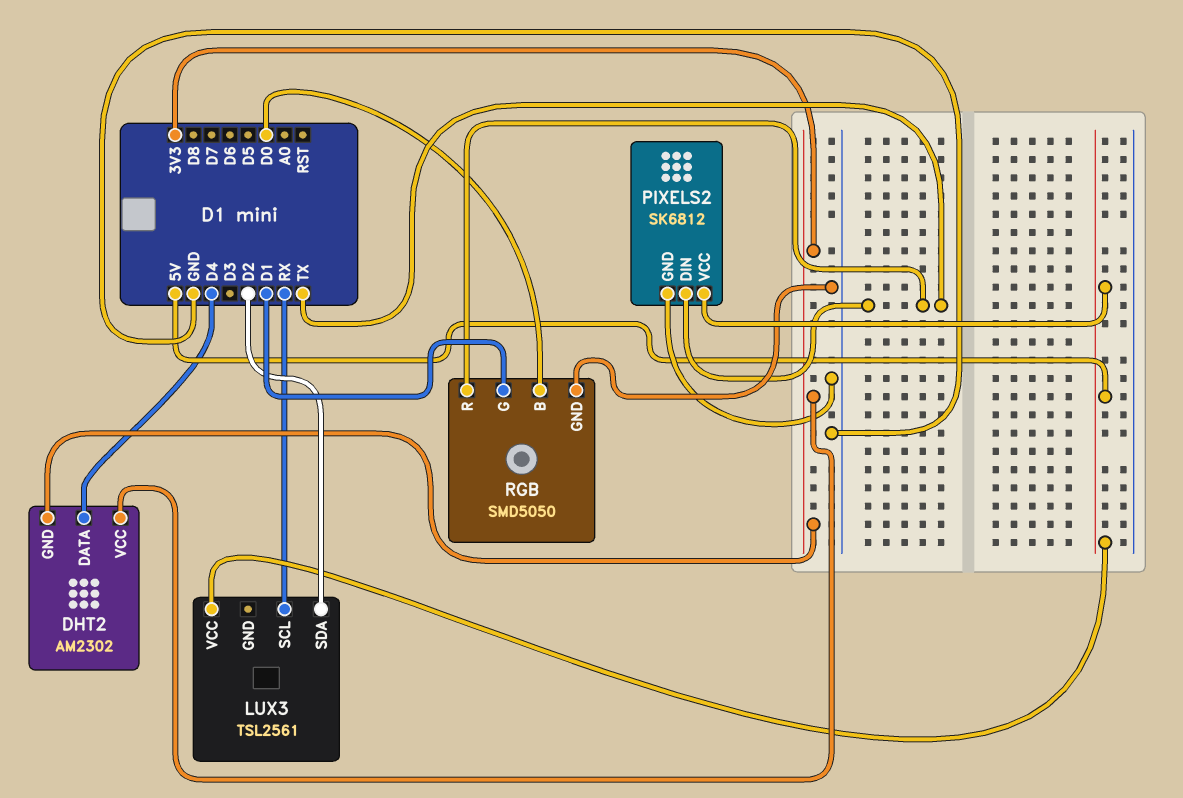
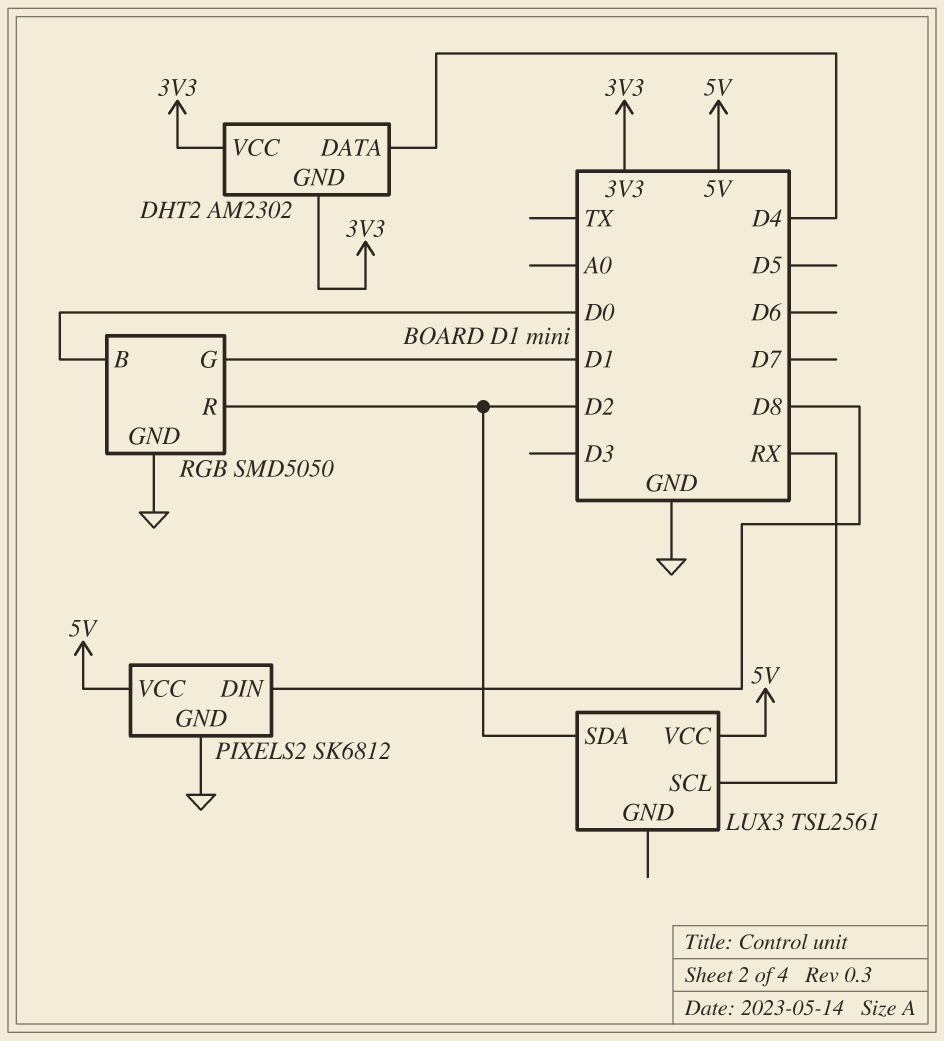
PIXELS2 pin DIN: TX -> D8
RGB pin R: TX -> D2

